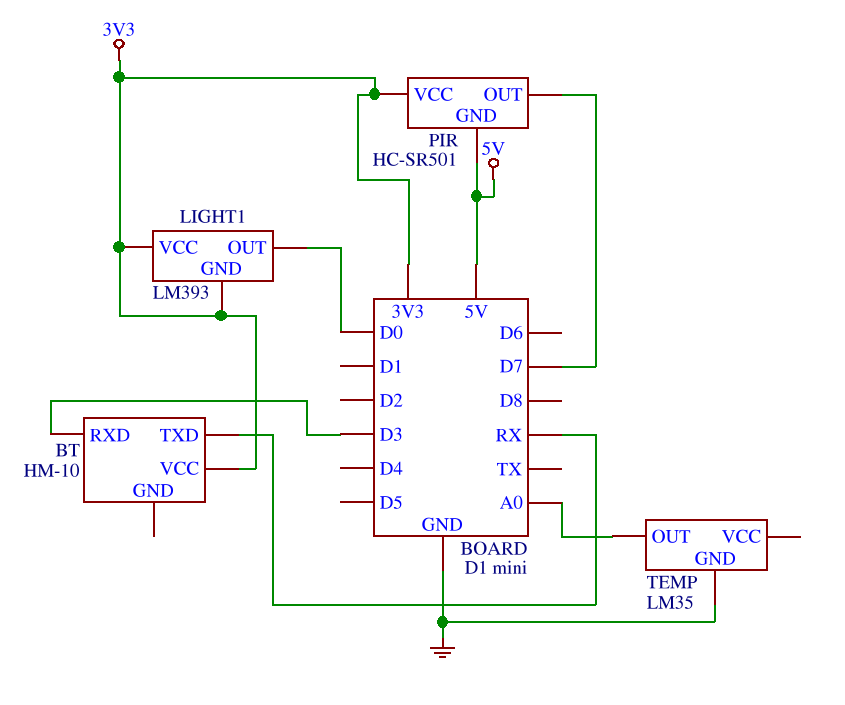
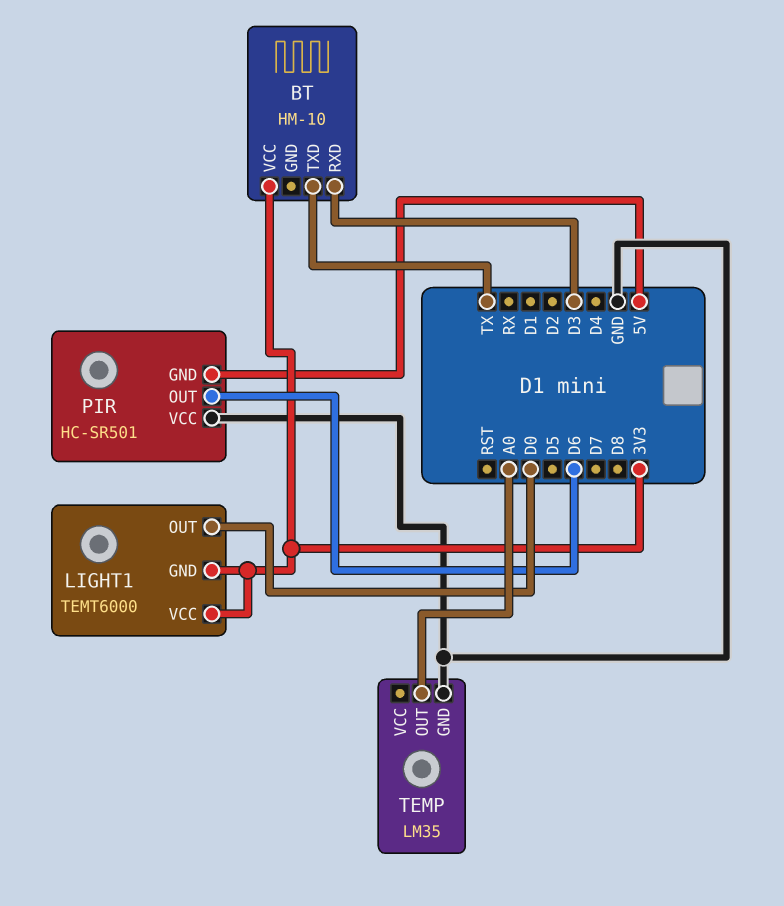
BT pin TXD: RX -> TX
LIGHT1: LM393 -> TEMT6000
PIR pin OUT: D7 -> D6
PIR pin VCC: 3V3 -> GND

